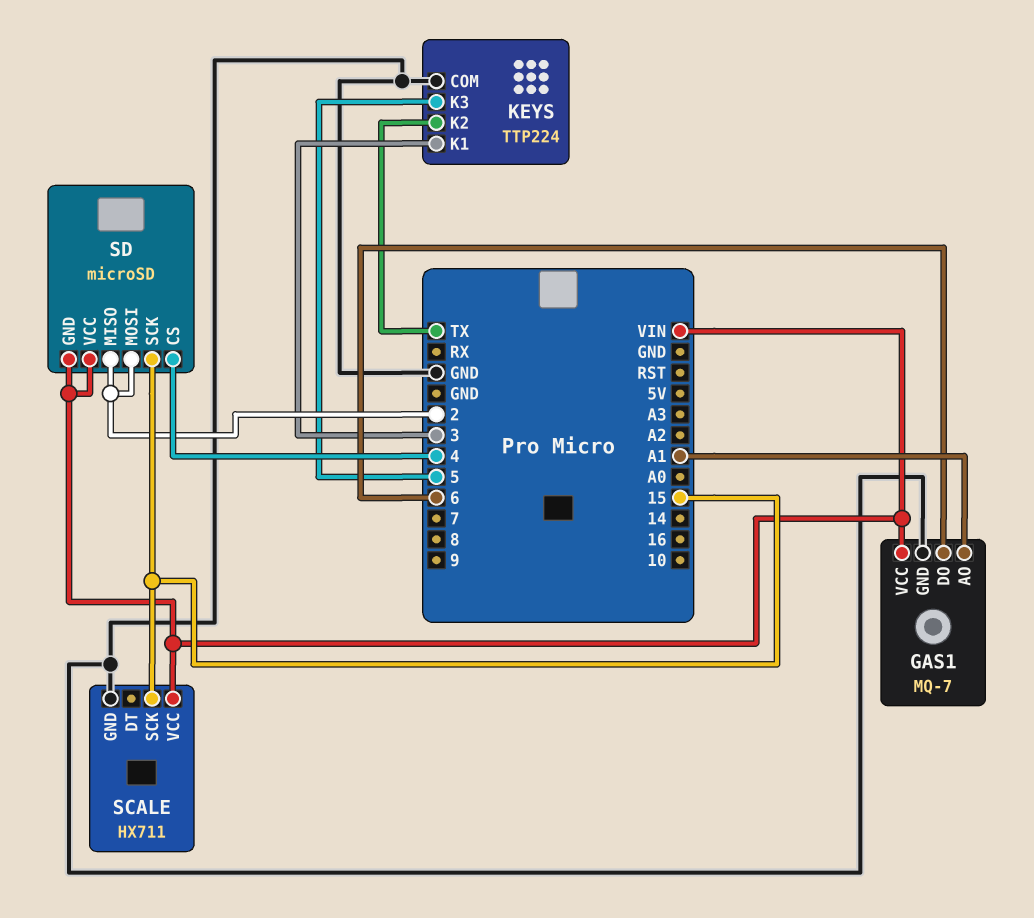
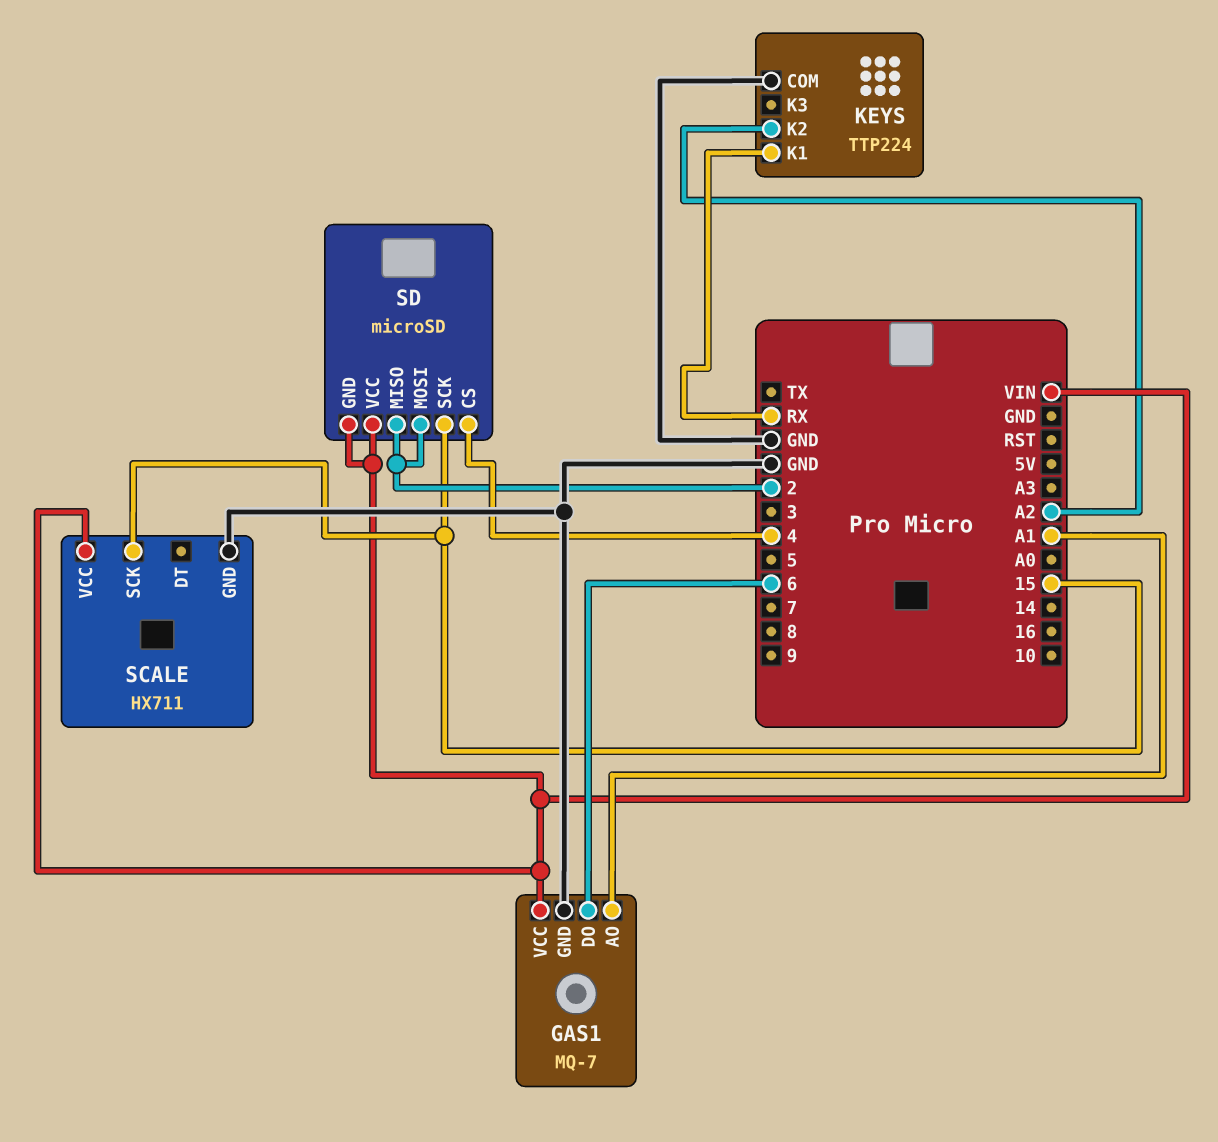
KEYS pin K1: 3 -> RX
KEYS pin K2: TX -> A2
KEYS pin K3: 5 -> none

